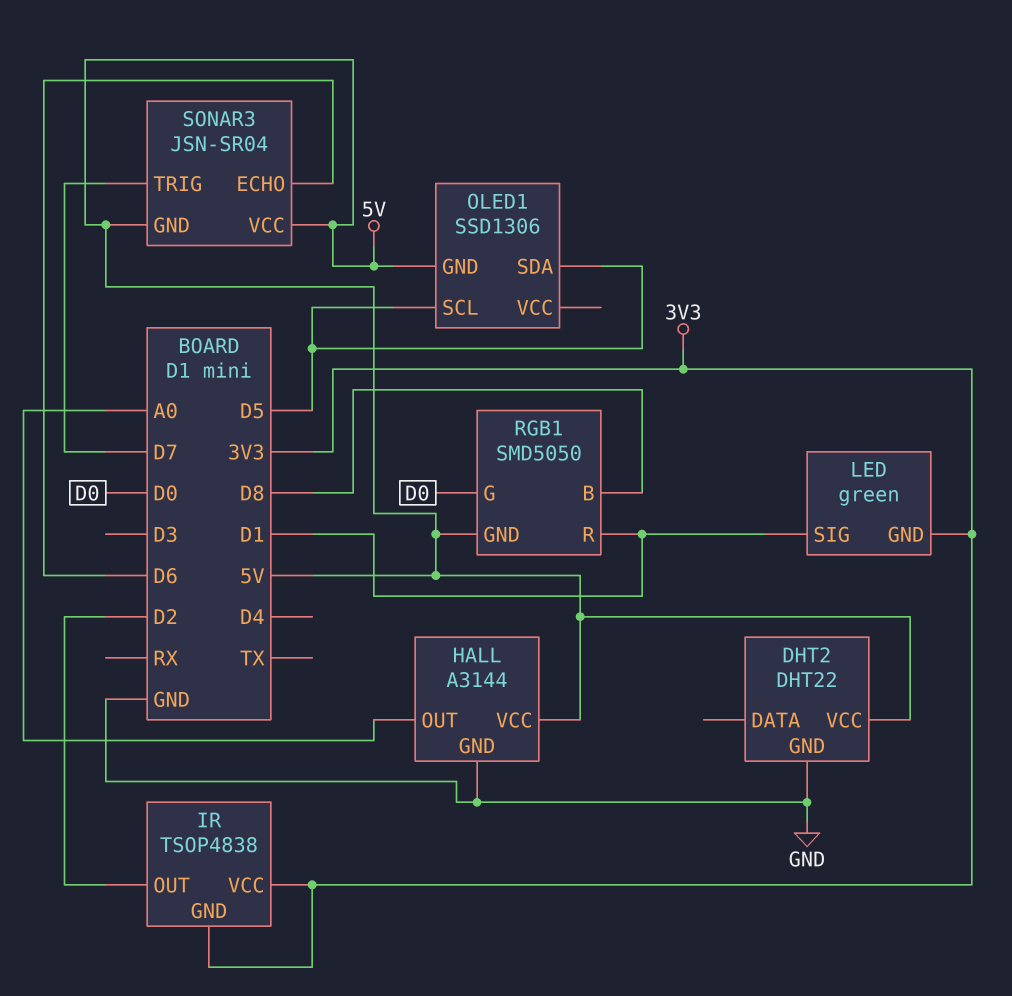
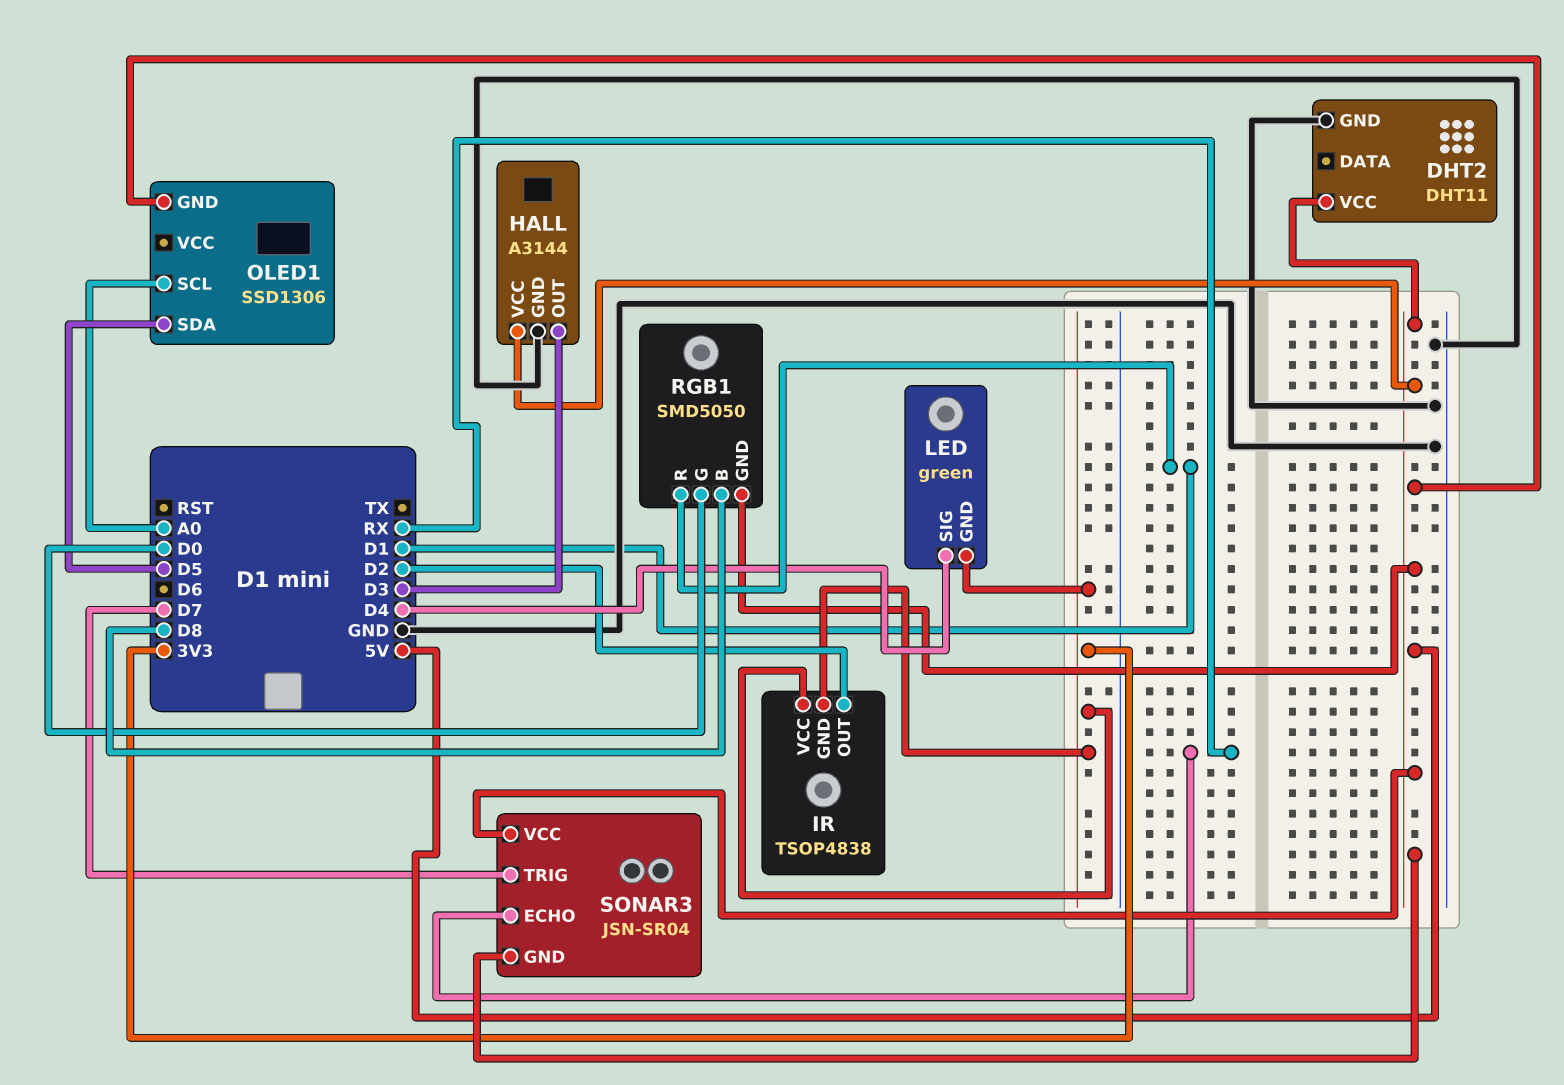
DHT2: DHT22 -> DHT11
HALL pin OUT: A0 -> D3
LED pin SIG: D1 -> D4
OLED1 pin SCL: D5 -> A0
SONAR3 pin ECHO: D6 -> RX

